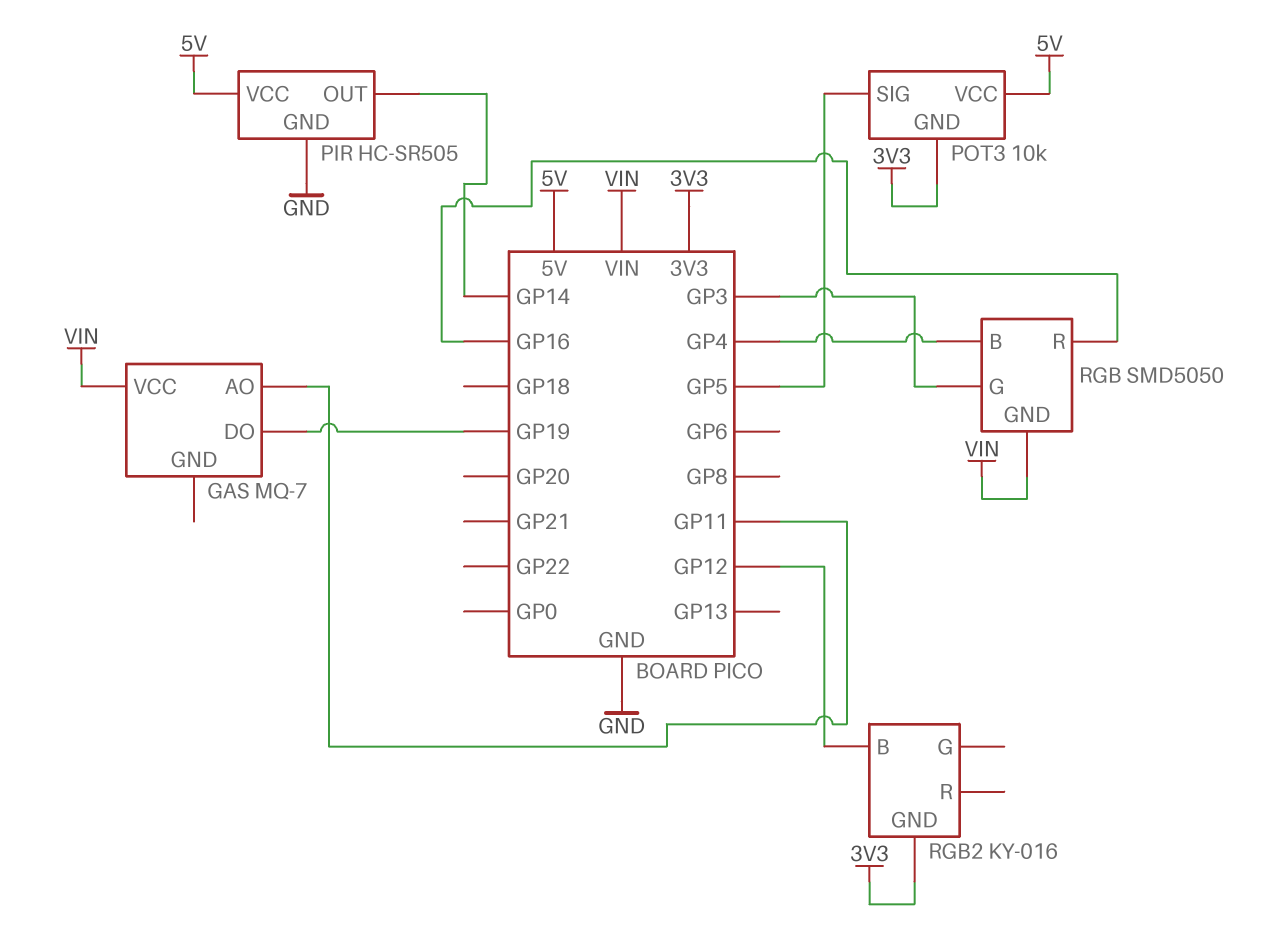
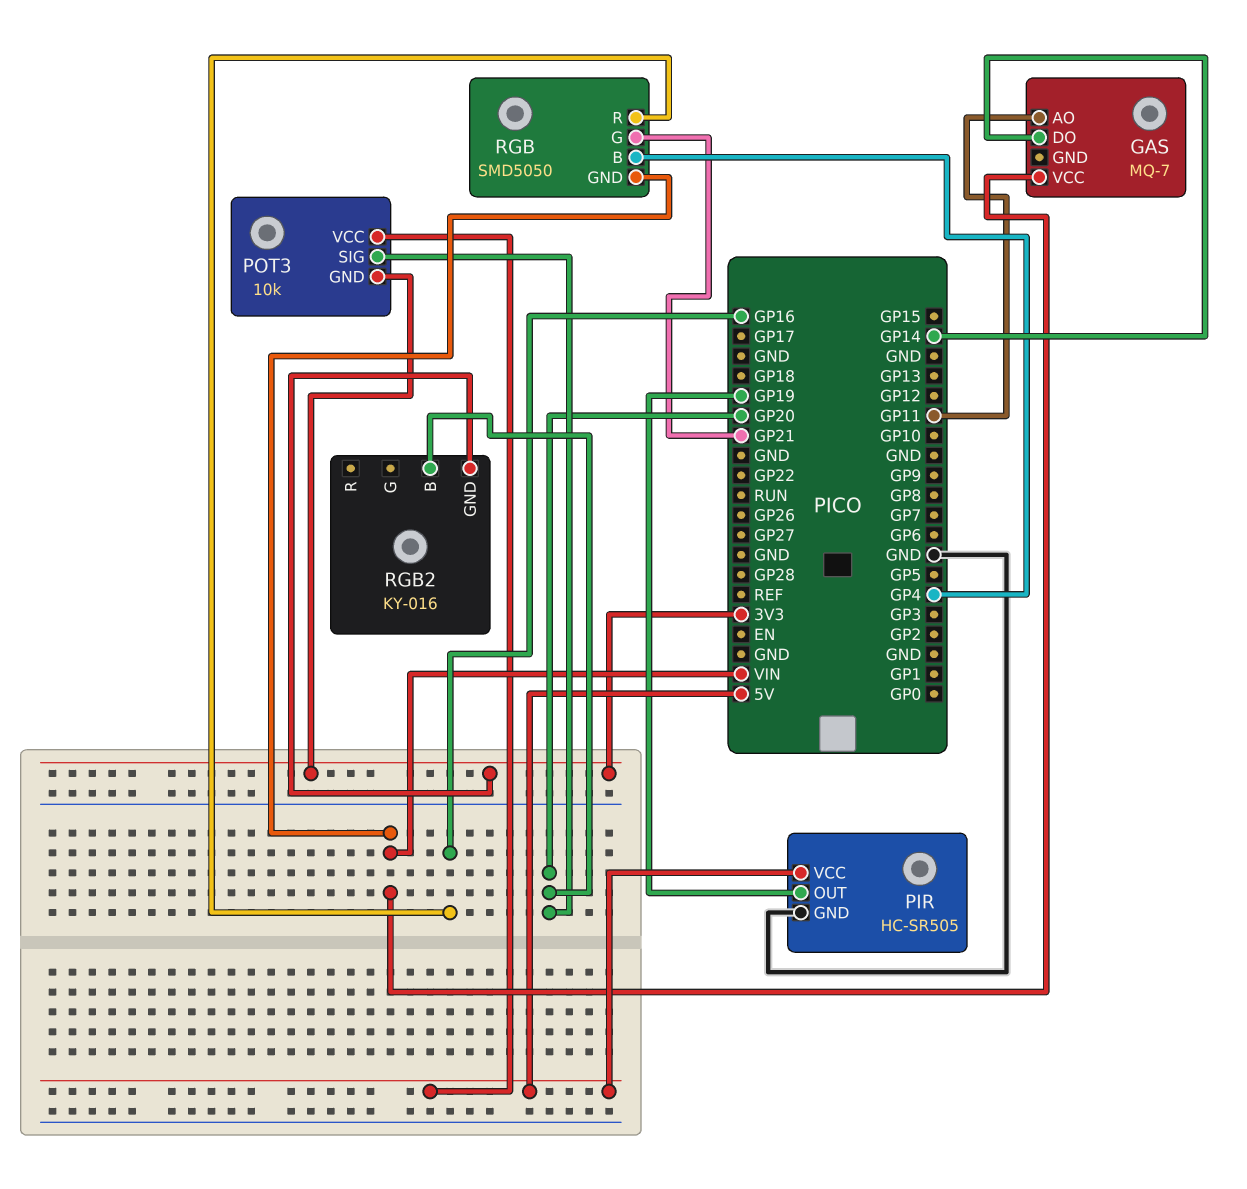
GAS pin DO: GP19 -> GP14
PIR pin OUT: GP14 -> GP19
POT3 pin SIG: GP5 -> GP20
RGB pin G: GP3 -> GP21
RGB2 pin B: GP12 -> GP20

